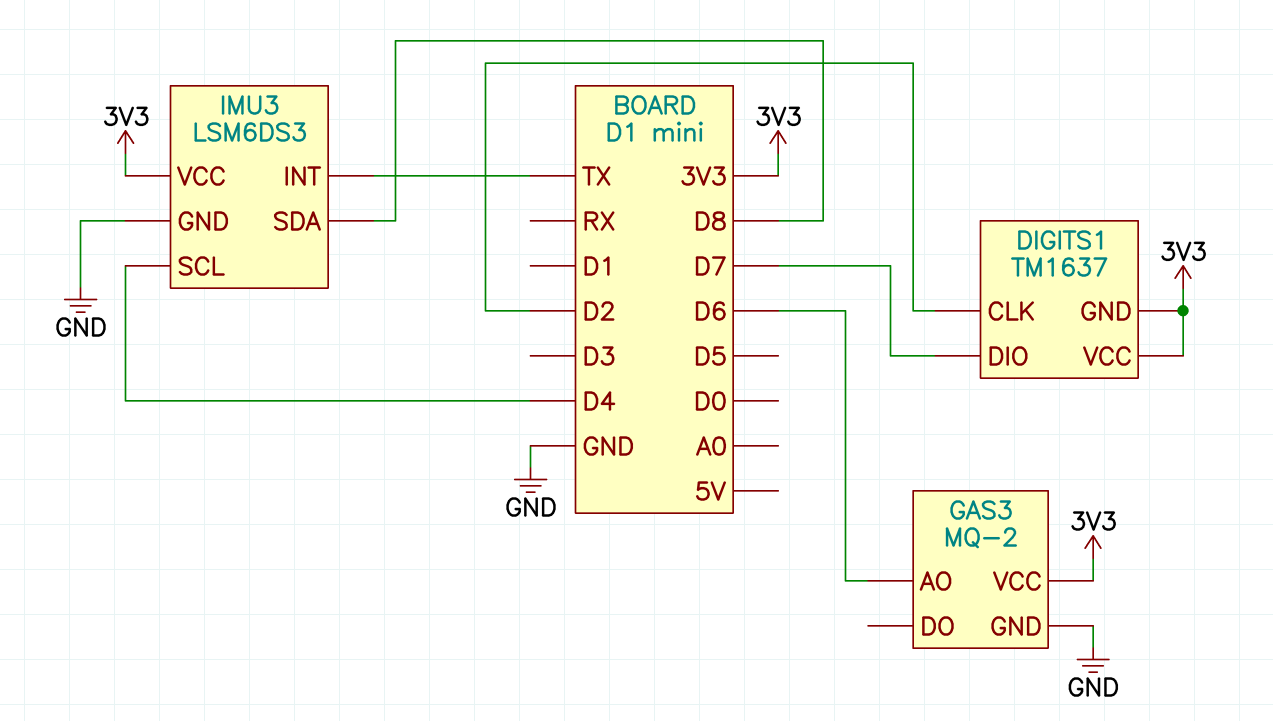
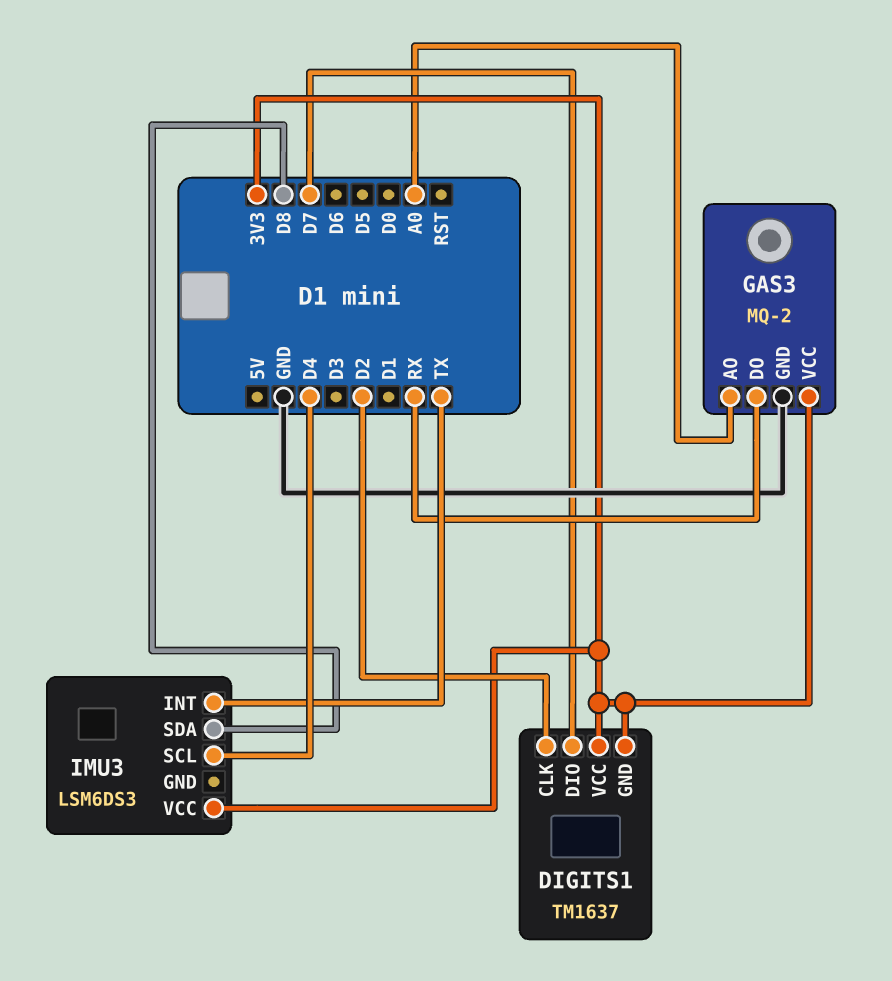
GAS3 pin AO: D6 -> A0
GAS3 pin DO: none -> RX
IMU3 pin GND: GND -> none

